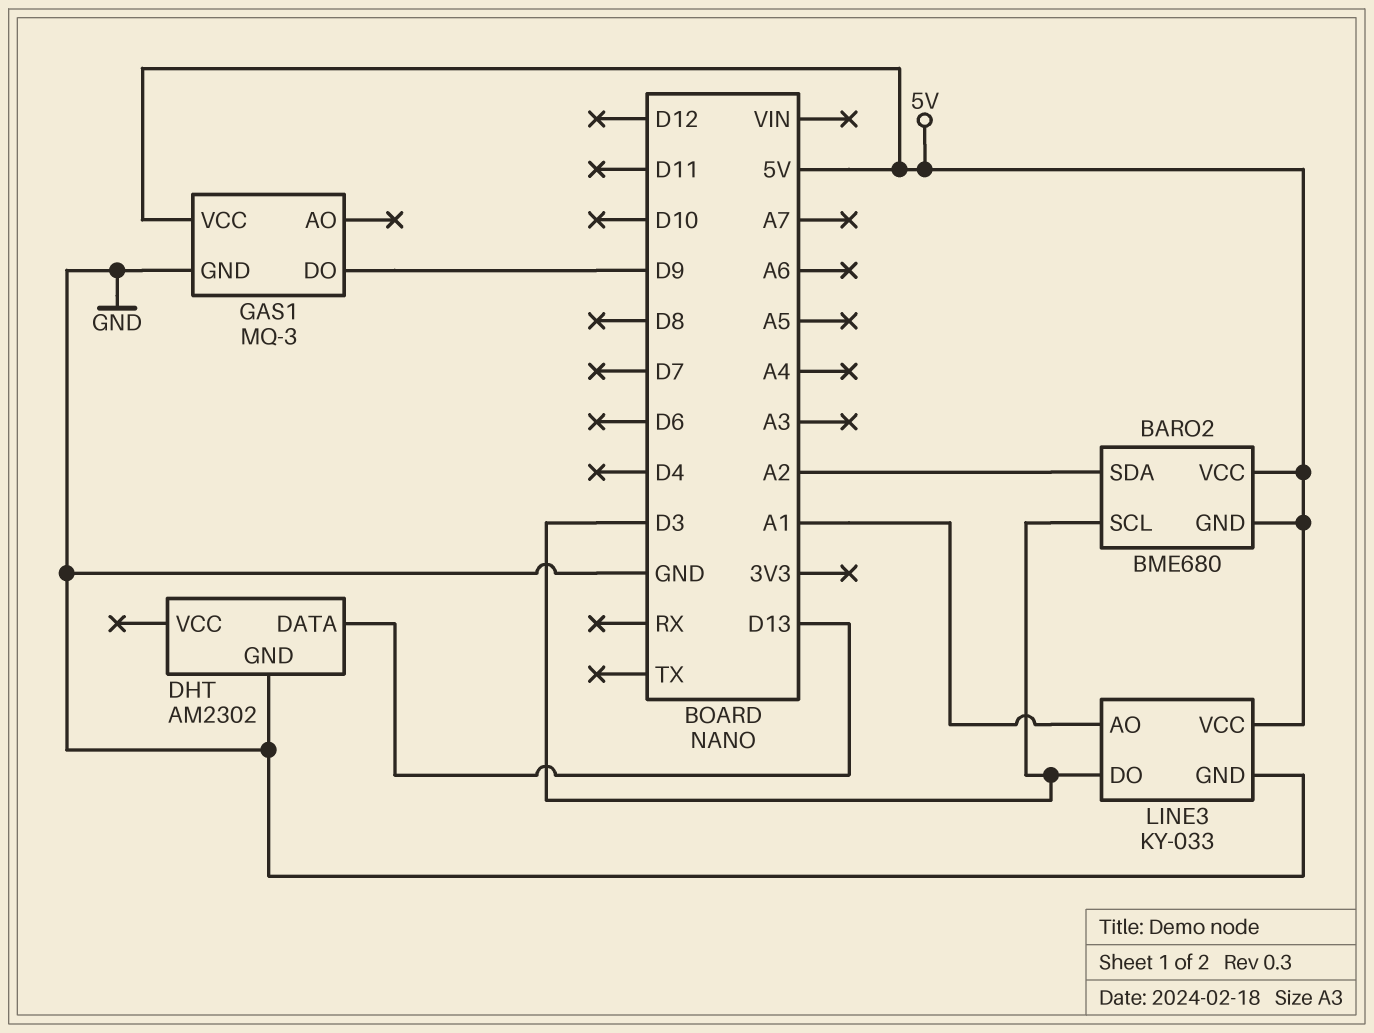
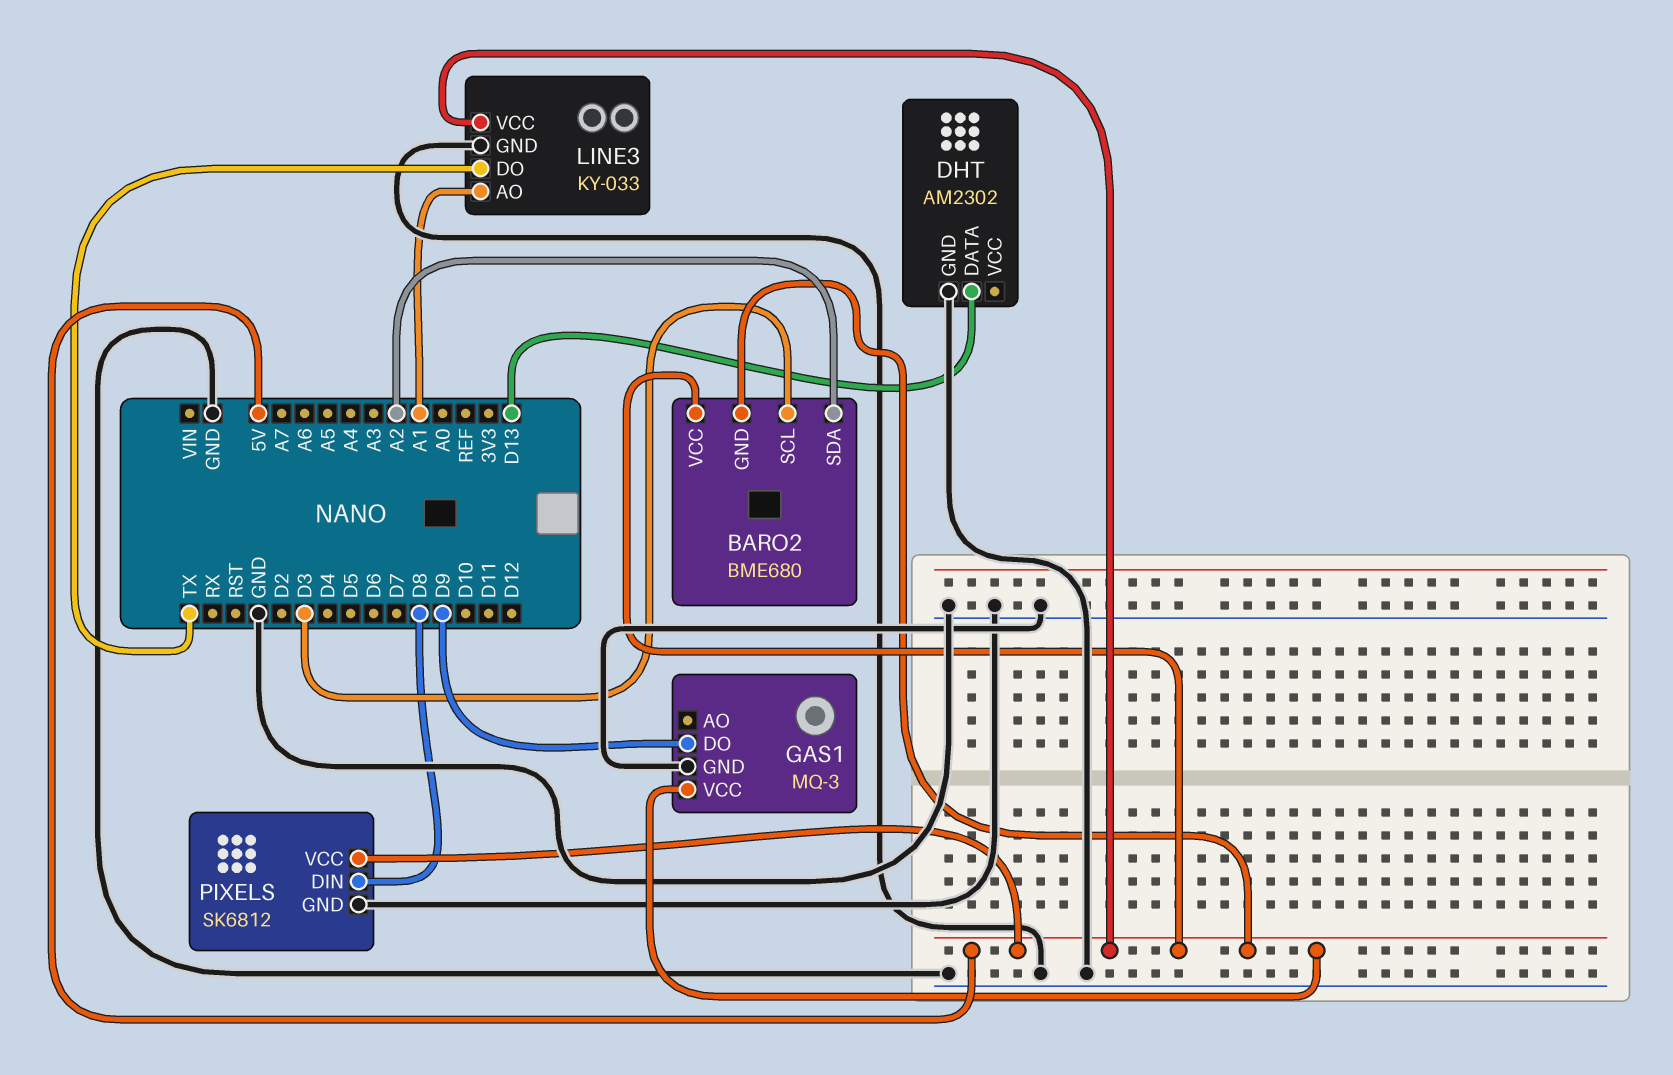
LINE3 pin DO: D3 -> TX
PIXELS: none -> SK6812
PIXELS pin DIN: none -> D8
PIXELS pin GND: none -> GND
PIXELS pin VCC: none -> 5V

